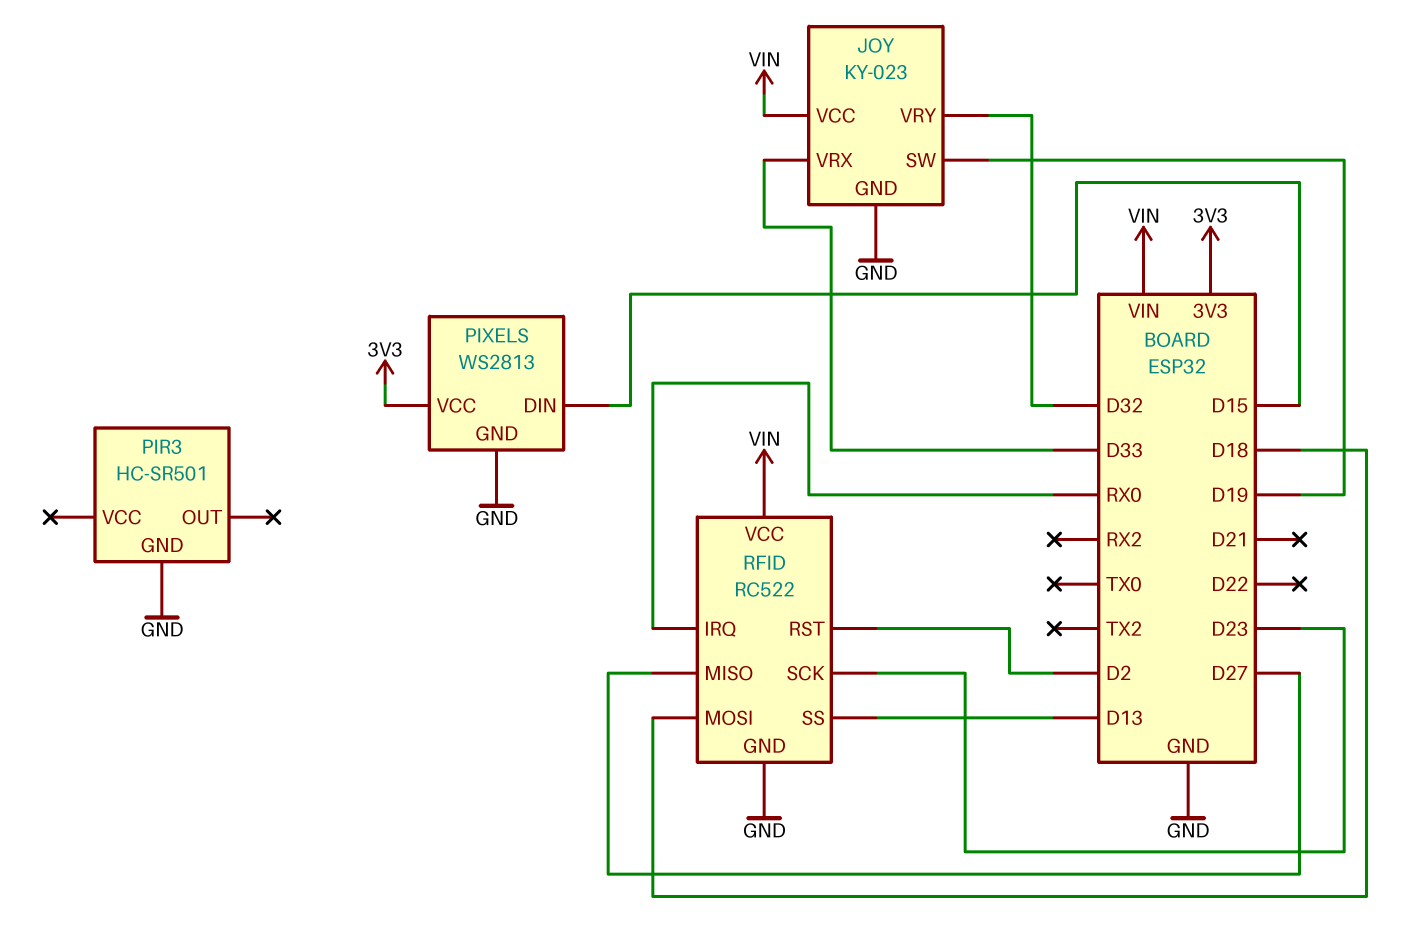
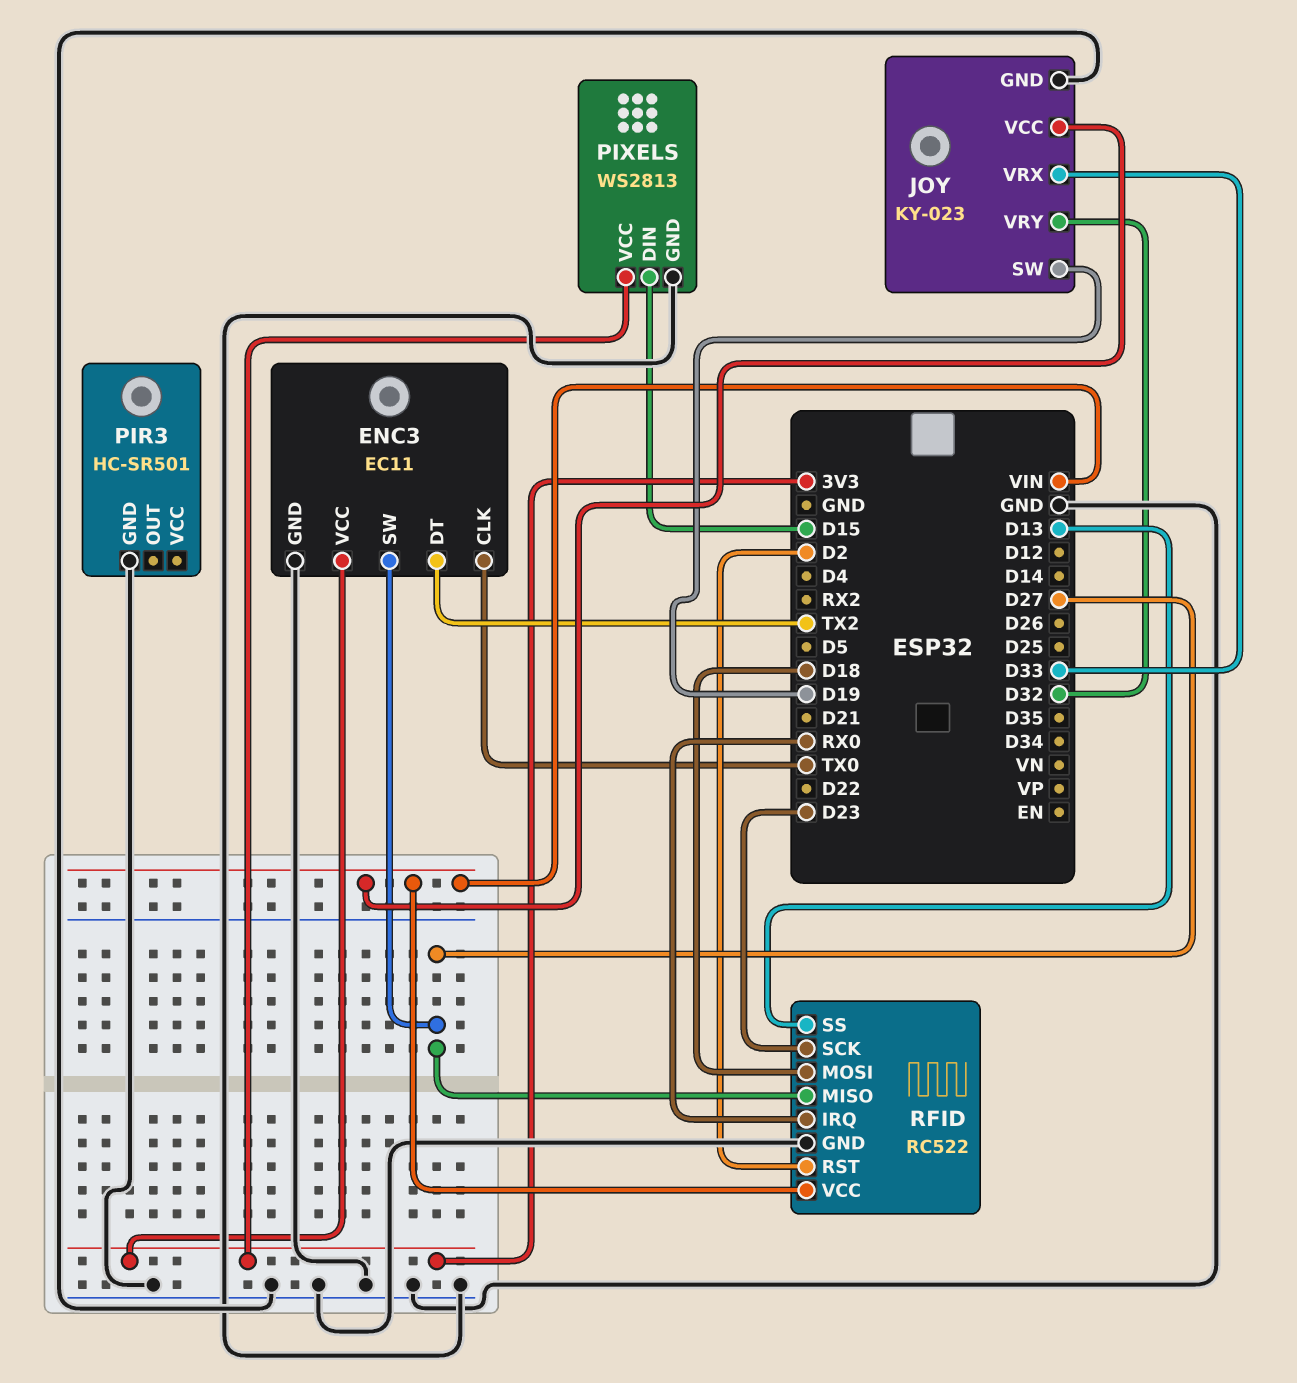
ENC3: none -> EC11
ENC3 pin CLK: none -> TX0
ENC3 pin DT: none -> TX2
ENC3 pin GND: none -> GND
ENC3 pin SW: none -> D27
ENC3 pin VCC: none -> 3V3

